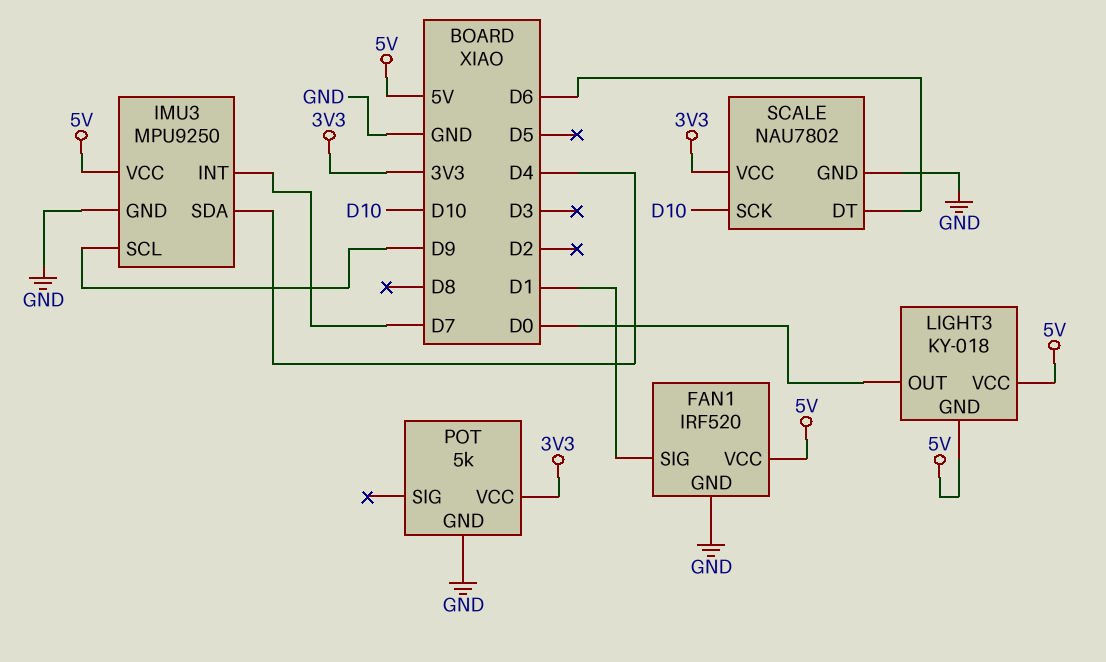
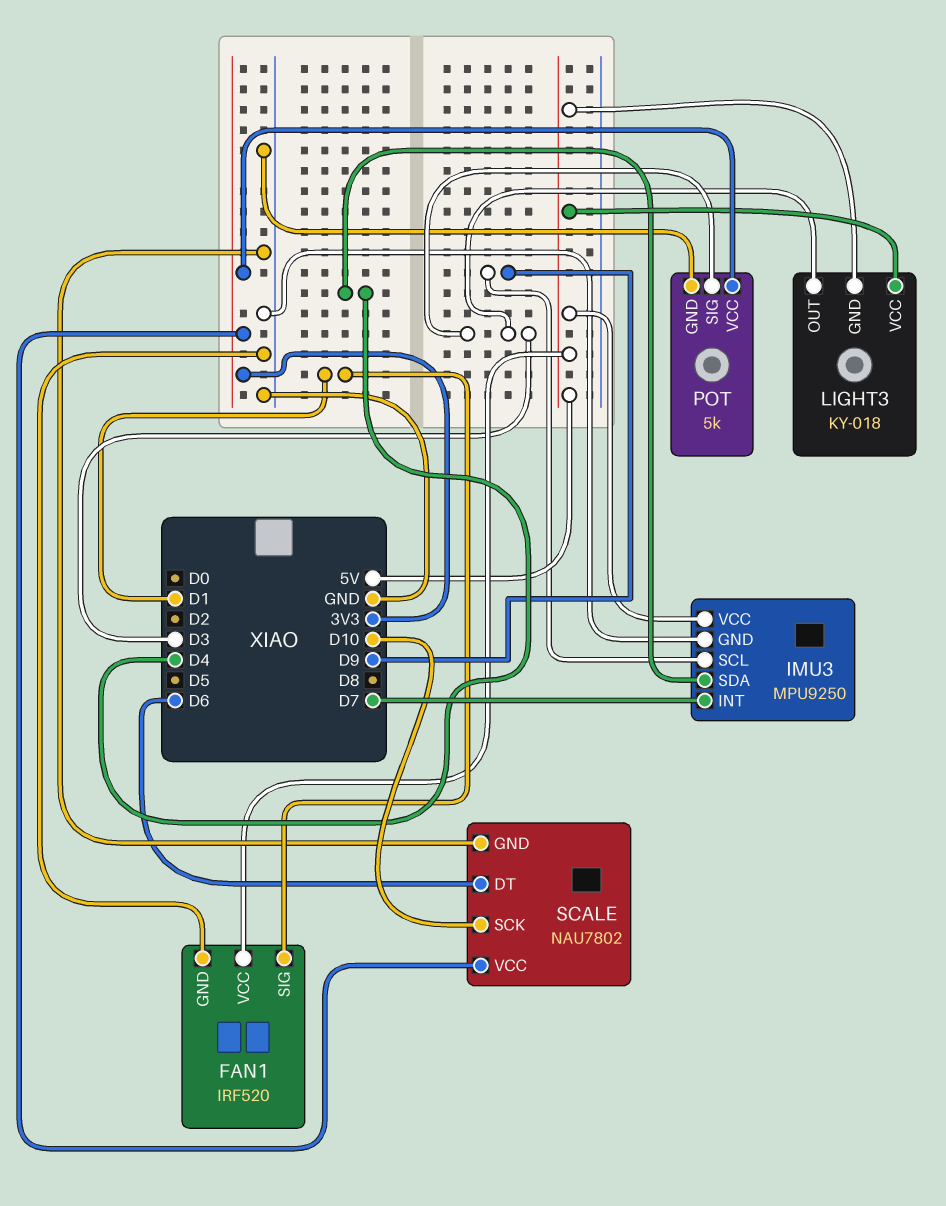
LIGHT3 pin OUT: D0 -> D3
POT pin SIG: none -> D3

